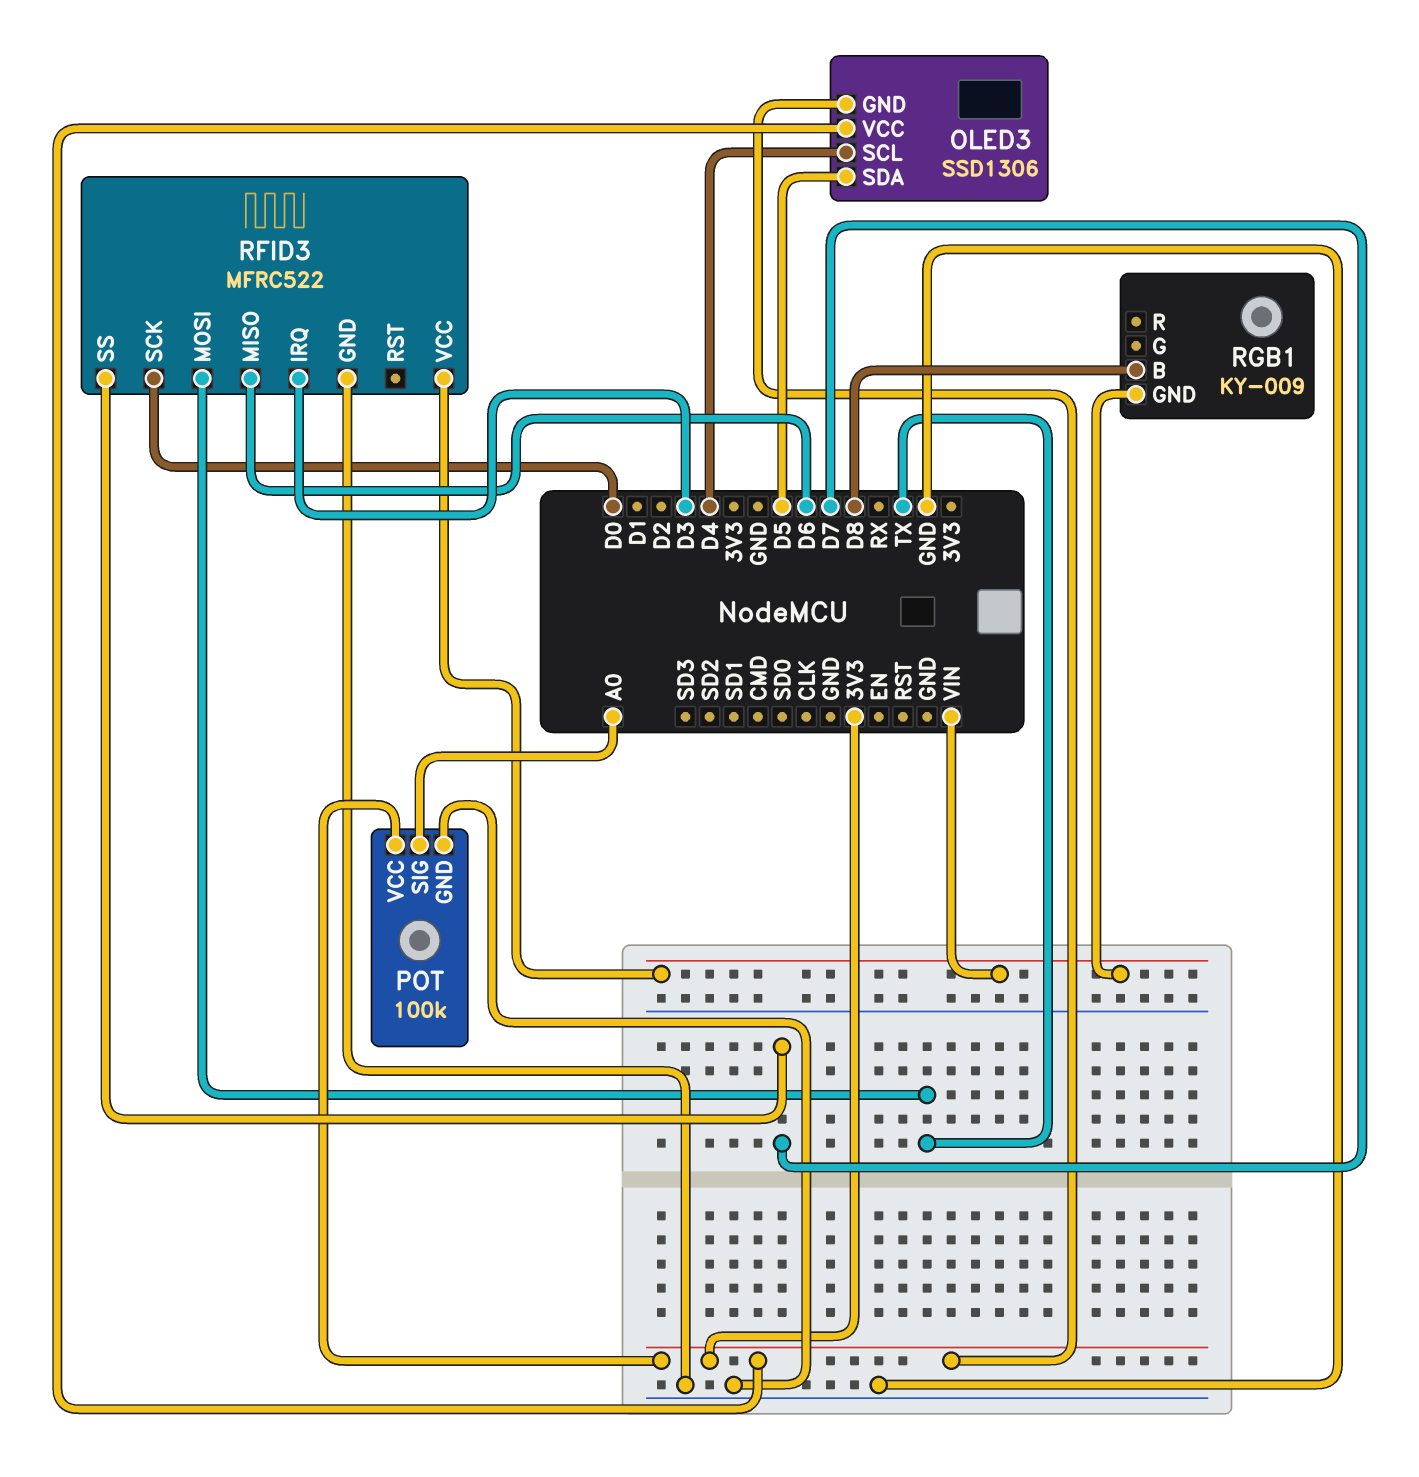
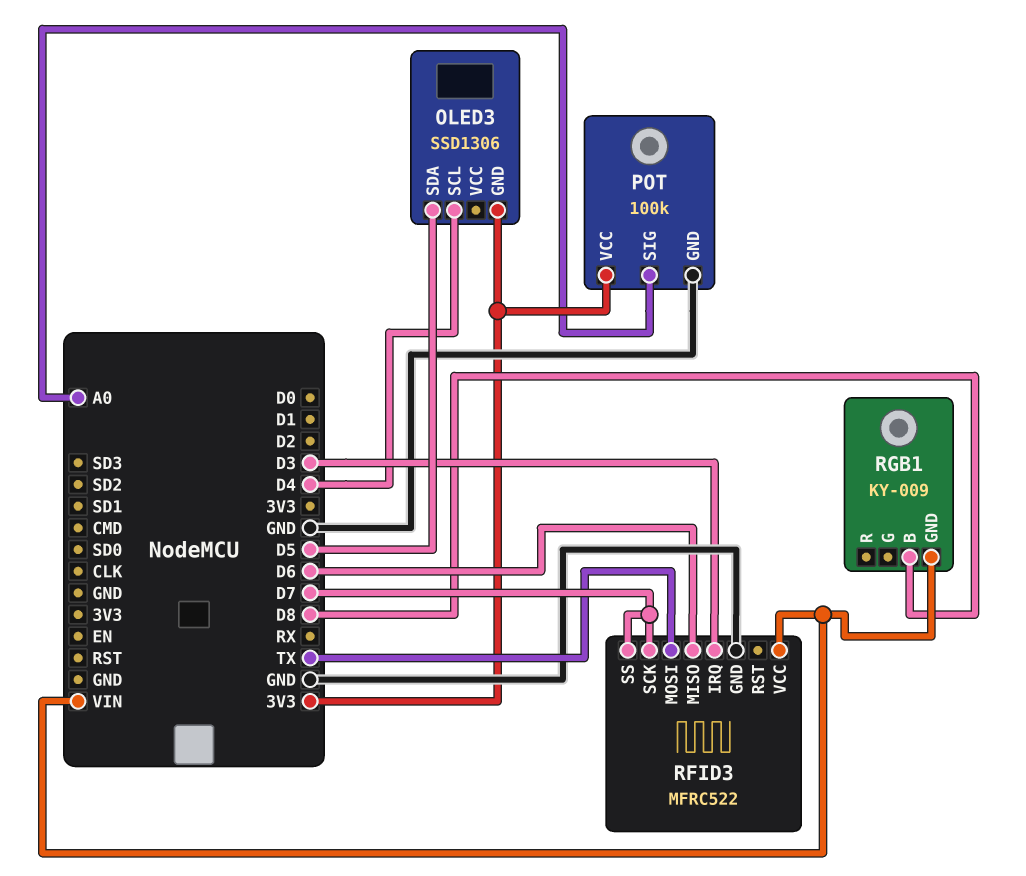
OLED3 pin VCC: 3V3 -> none
RFID3 pin SCK: D0 -> D7

